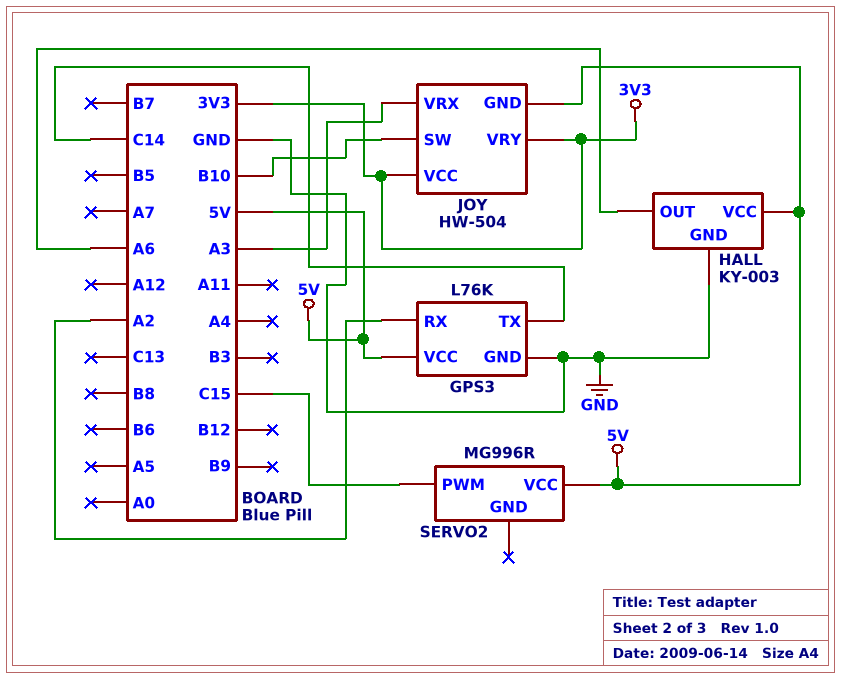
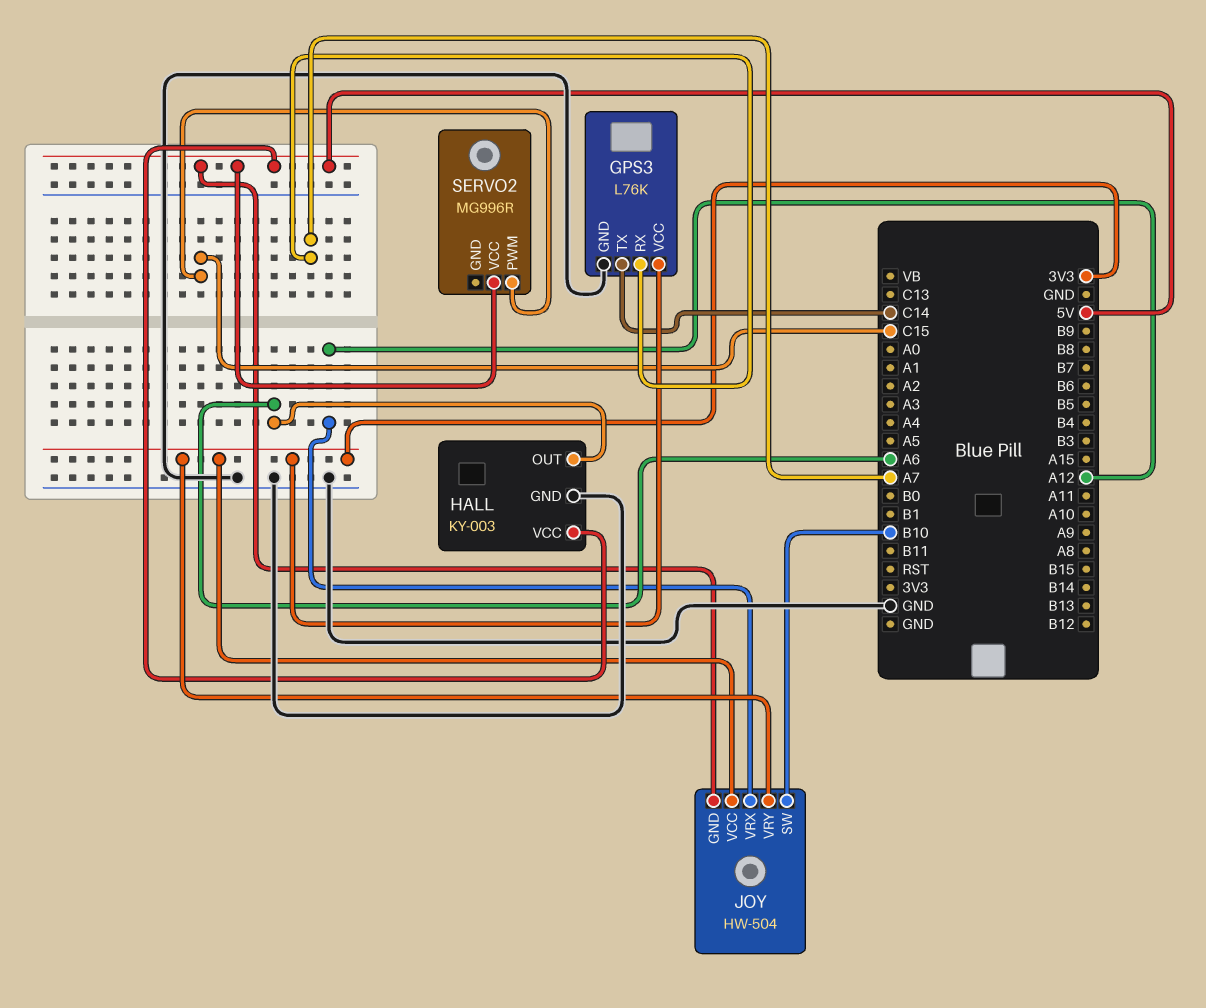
GPS3 pin RX: A2 -> A7
GPS3 pin VCC: 5V -> 3V3
JOY pin VRX: A3 -> A12

